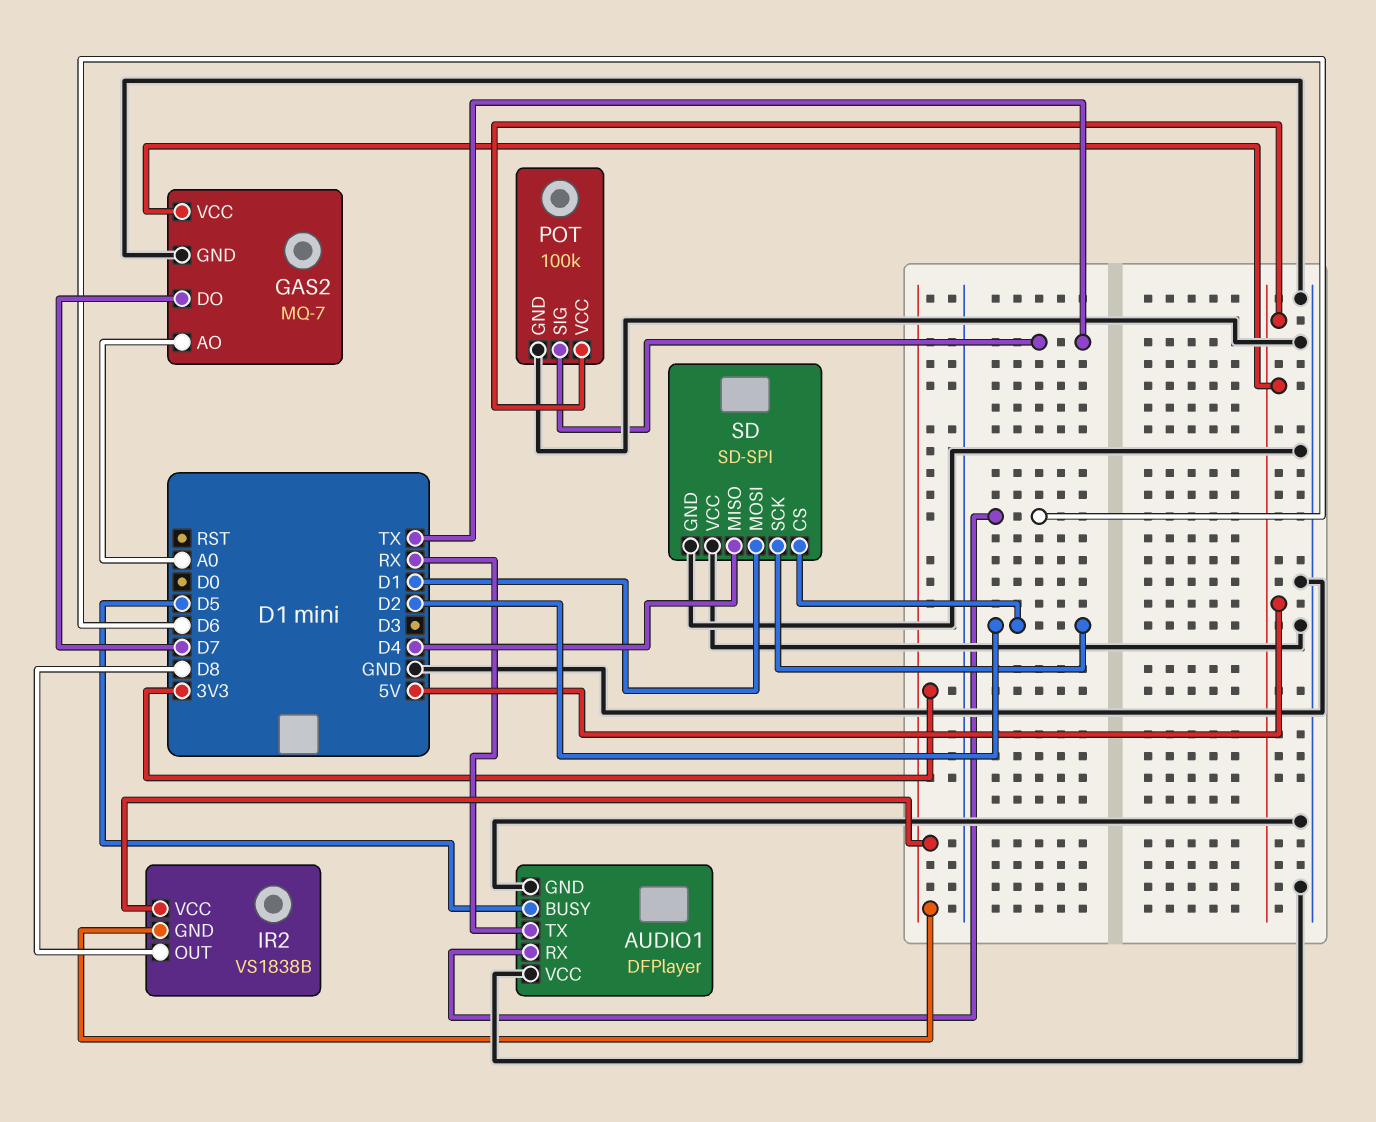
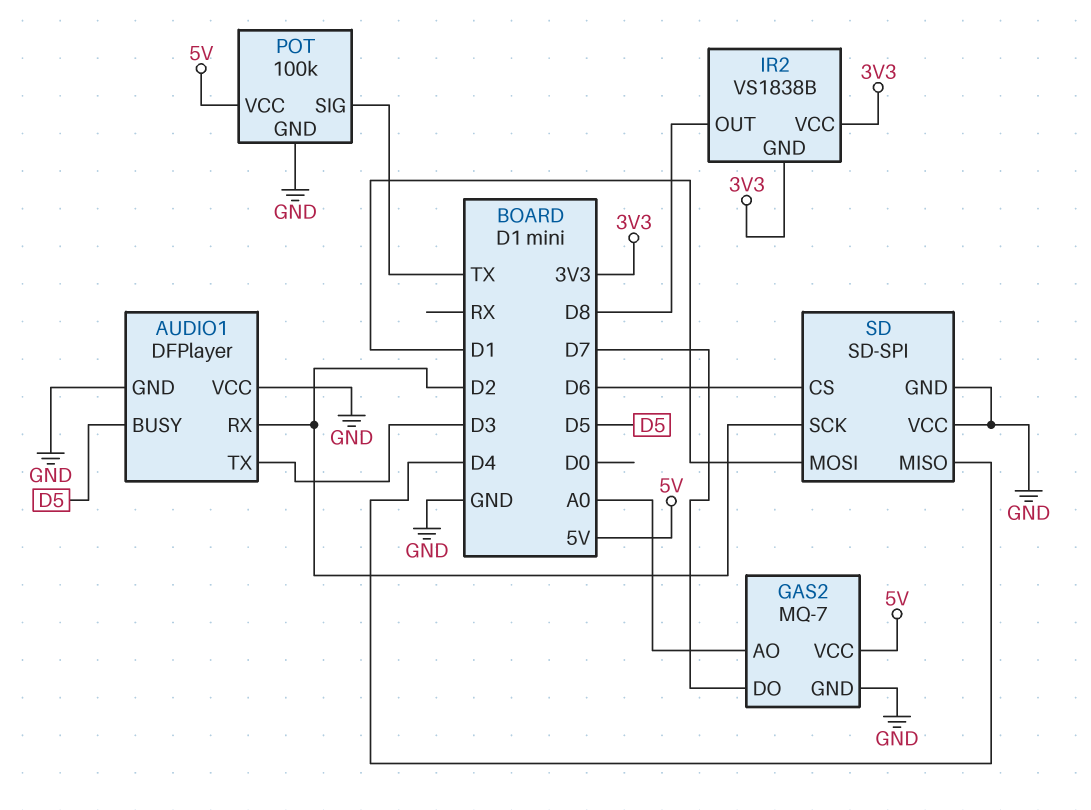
AUDIO1 pin RX: D6 -> D2
AUDIO1 pin TX: RX -> D3
SD pin CS: D2 -> D6

